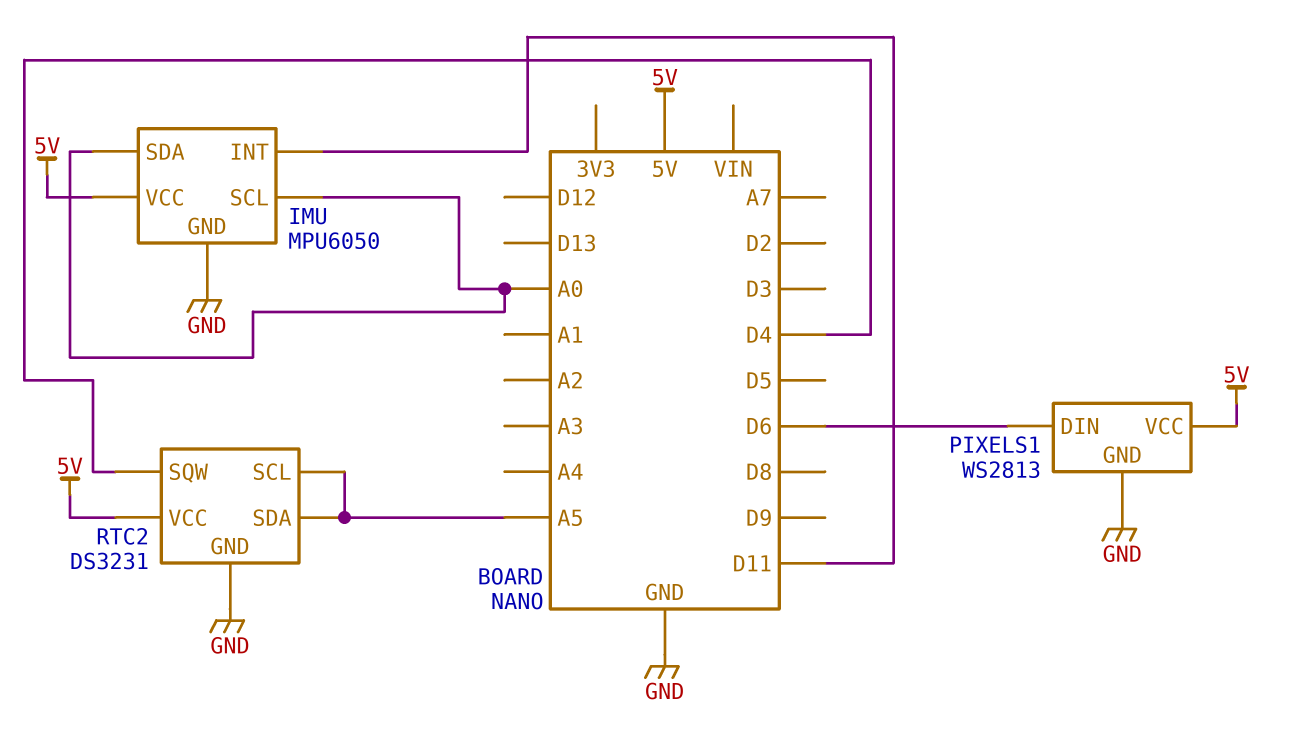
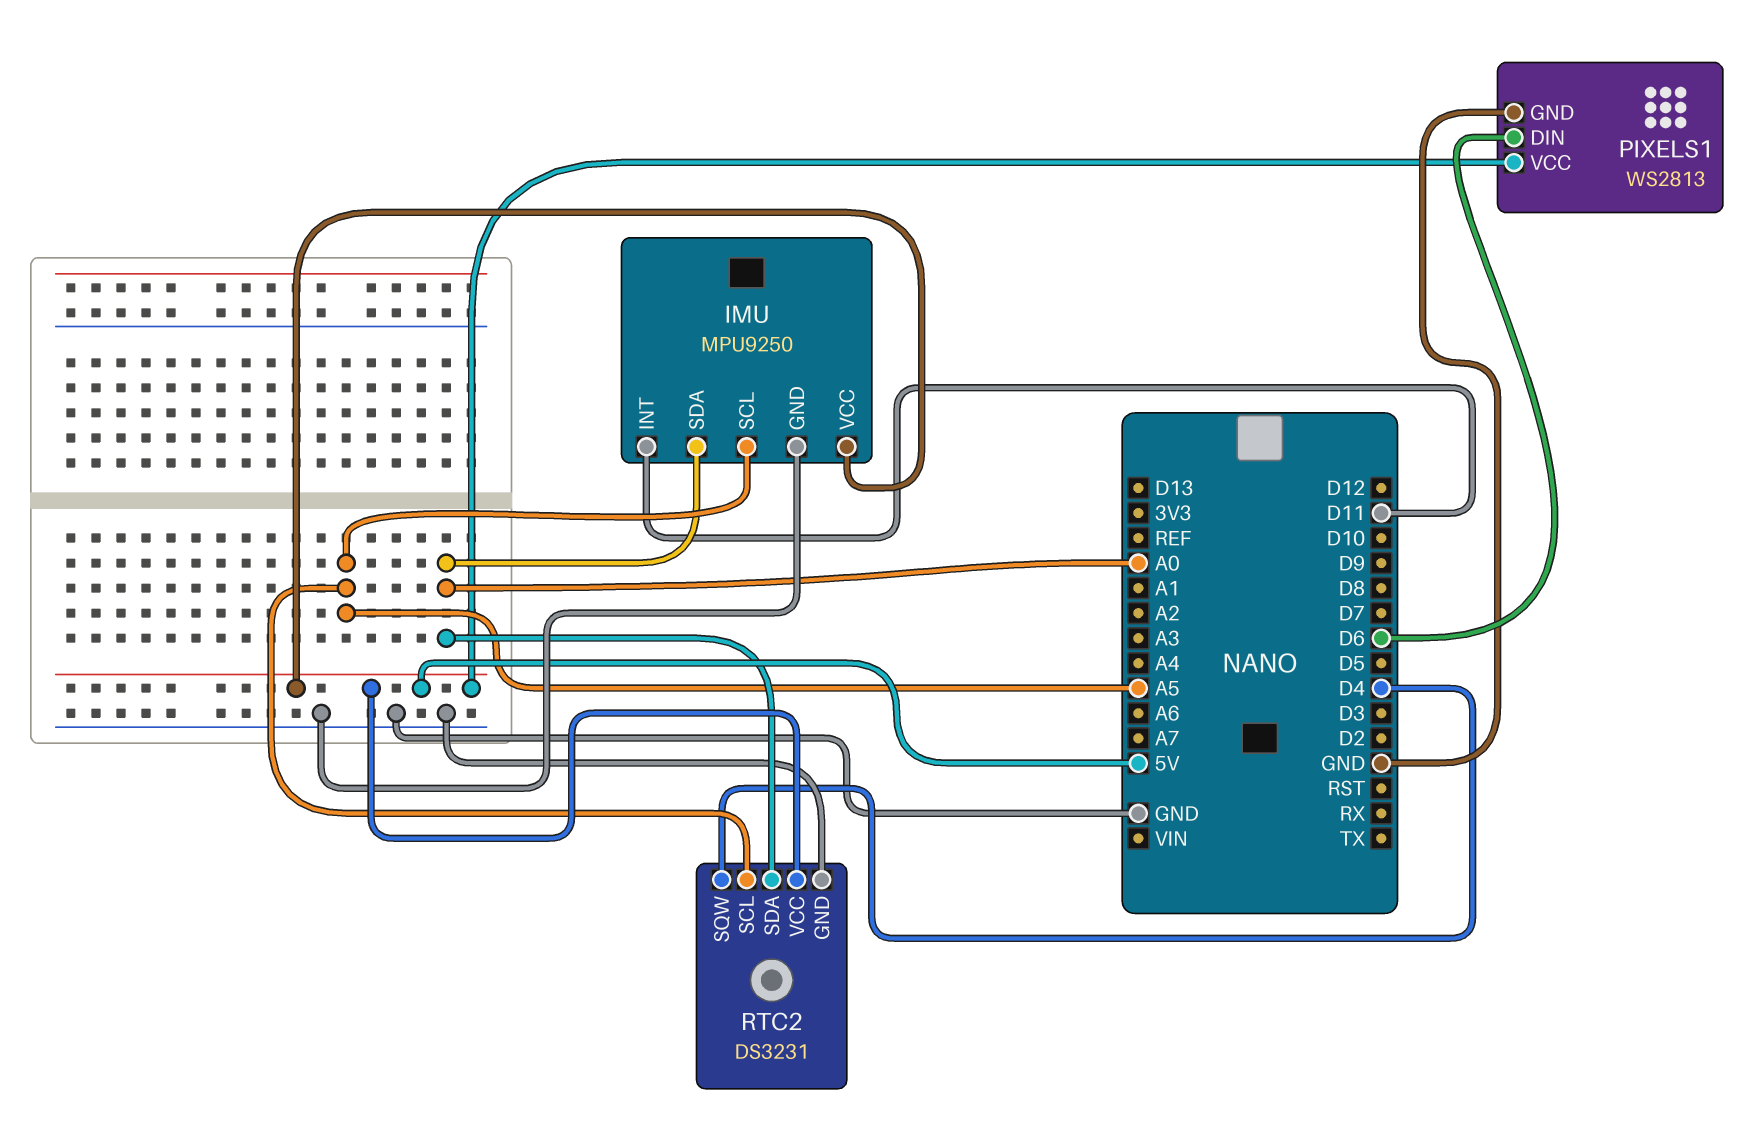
IMU: MPU6050 -> MPU9250
IMU pin SCL: A0 -> A5
RTC2 pin SDA: A5 -> A0

